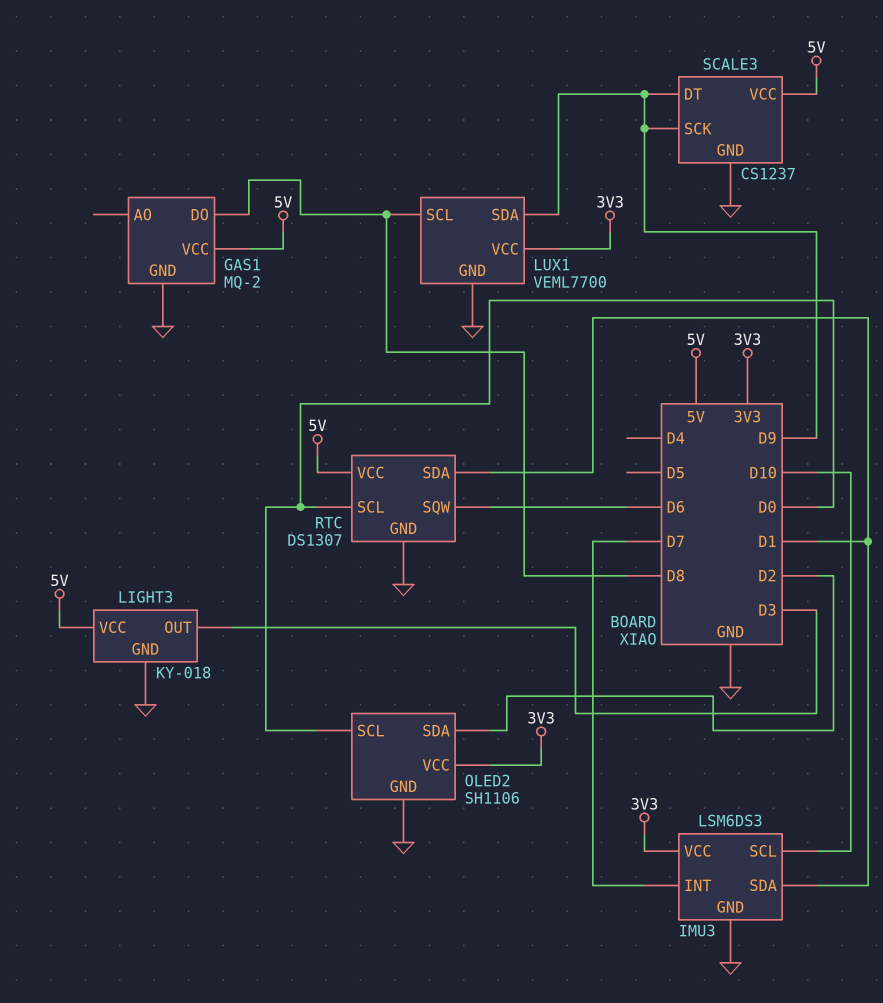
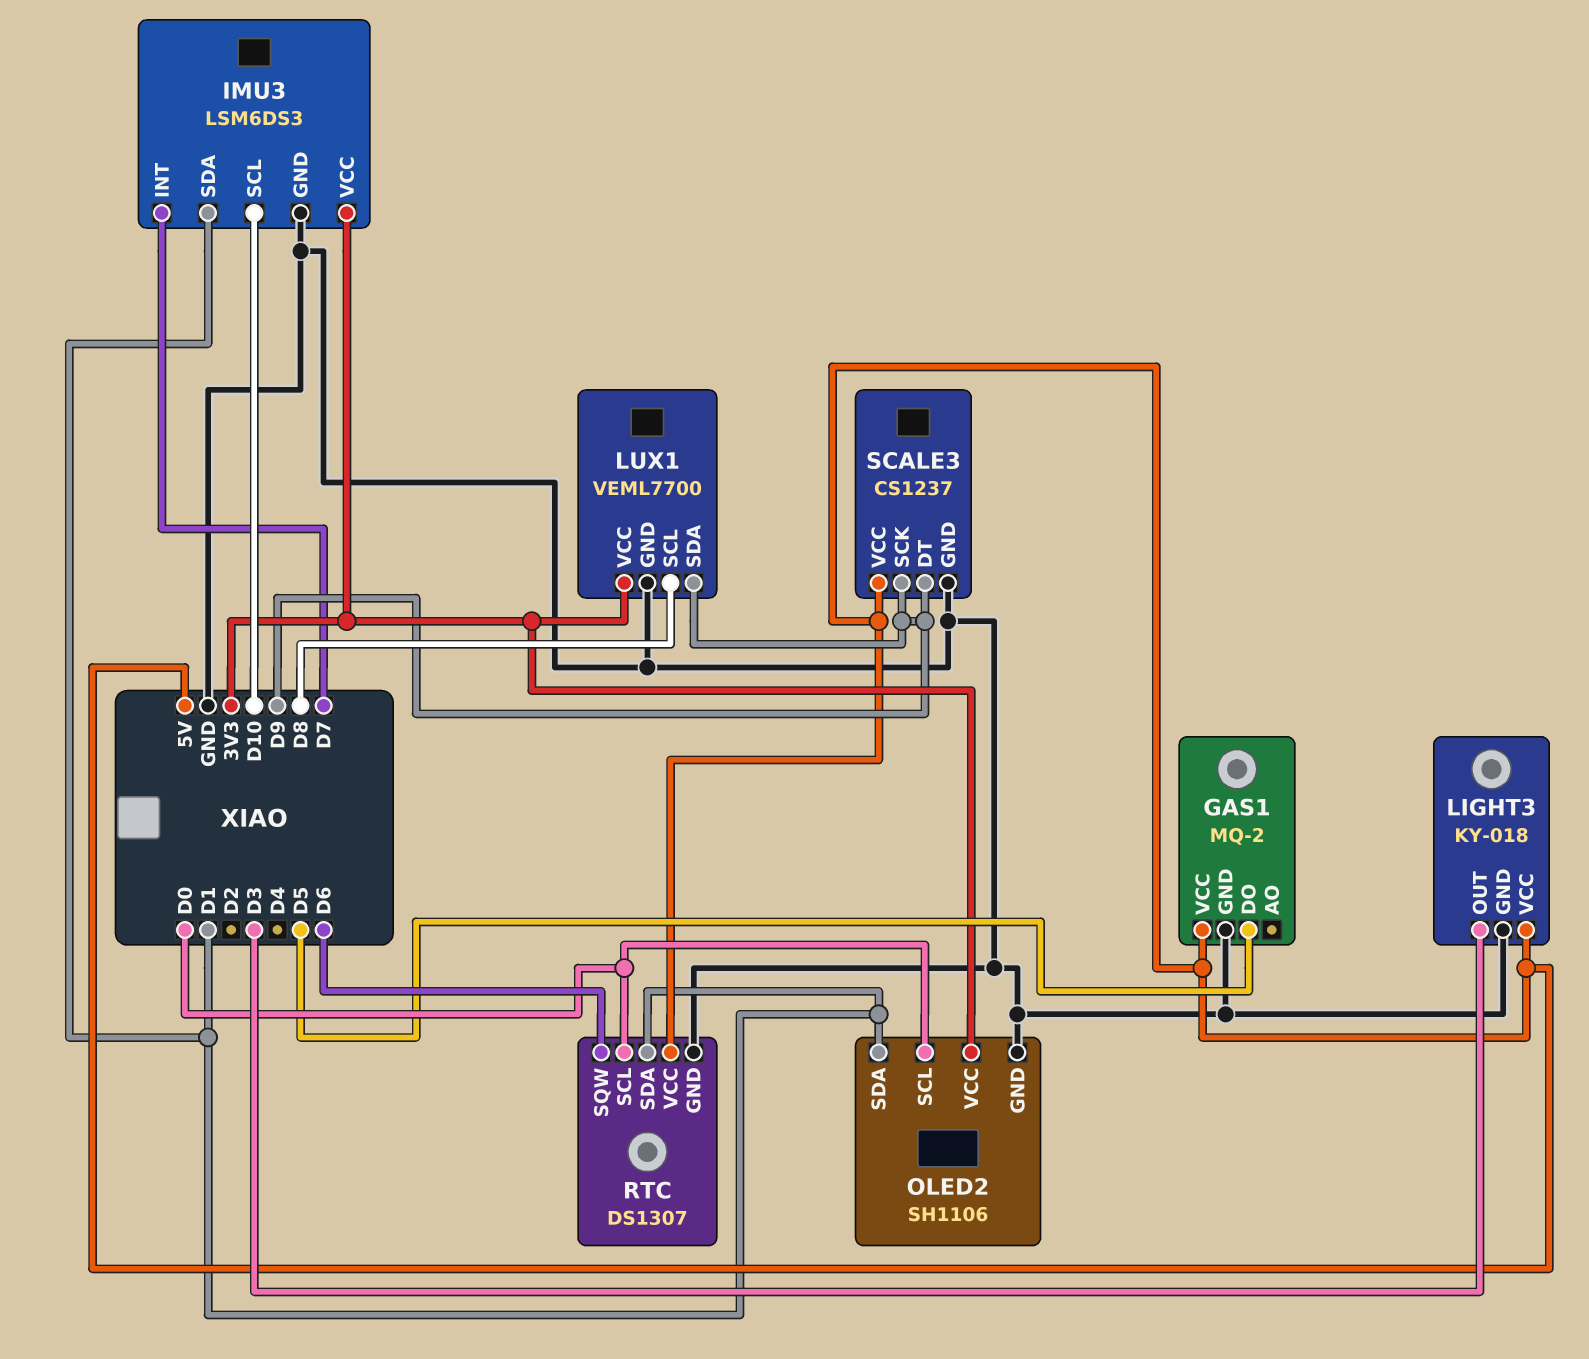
GAS1 pin DO: D8 -> D5
OLED2 pin SDA: D2 -> D1

